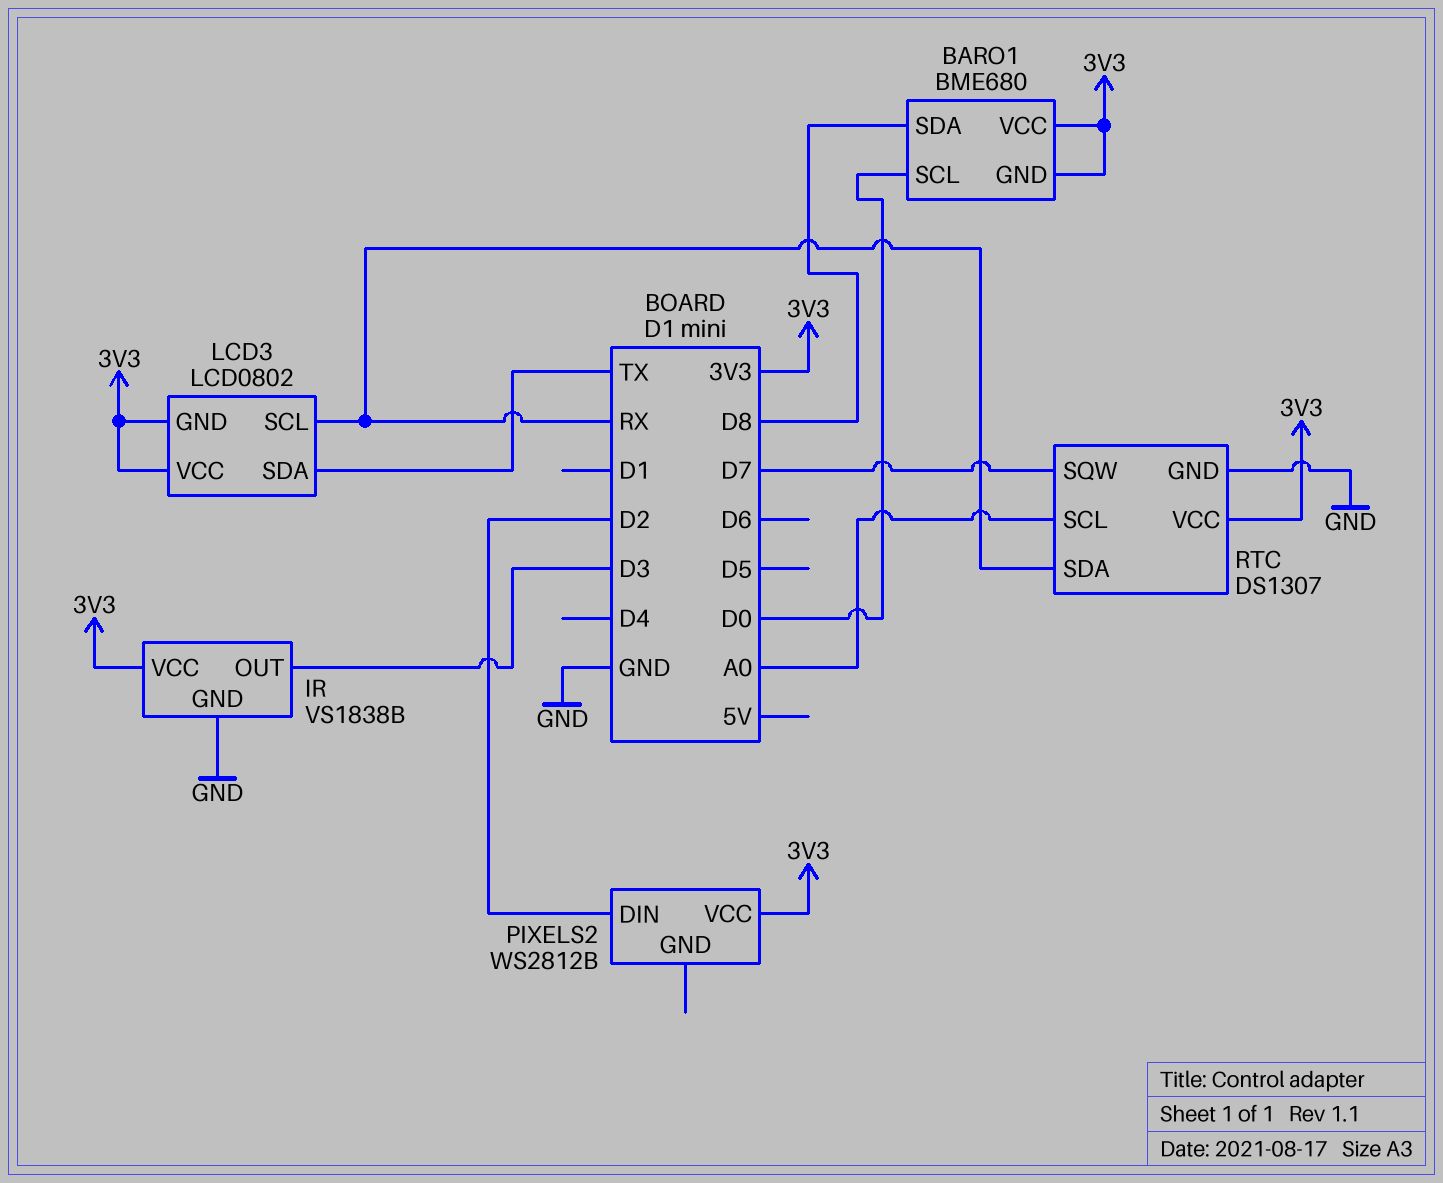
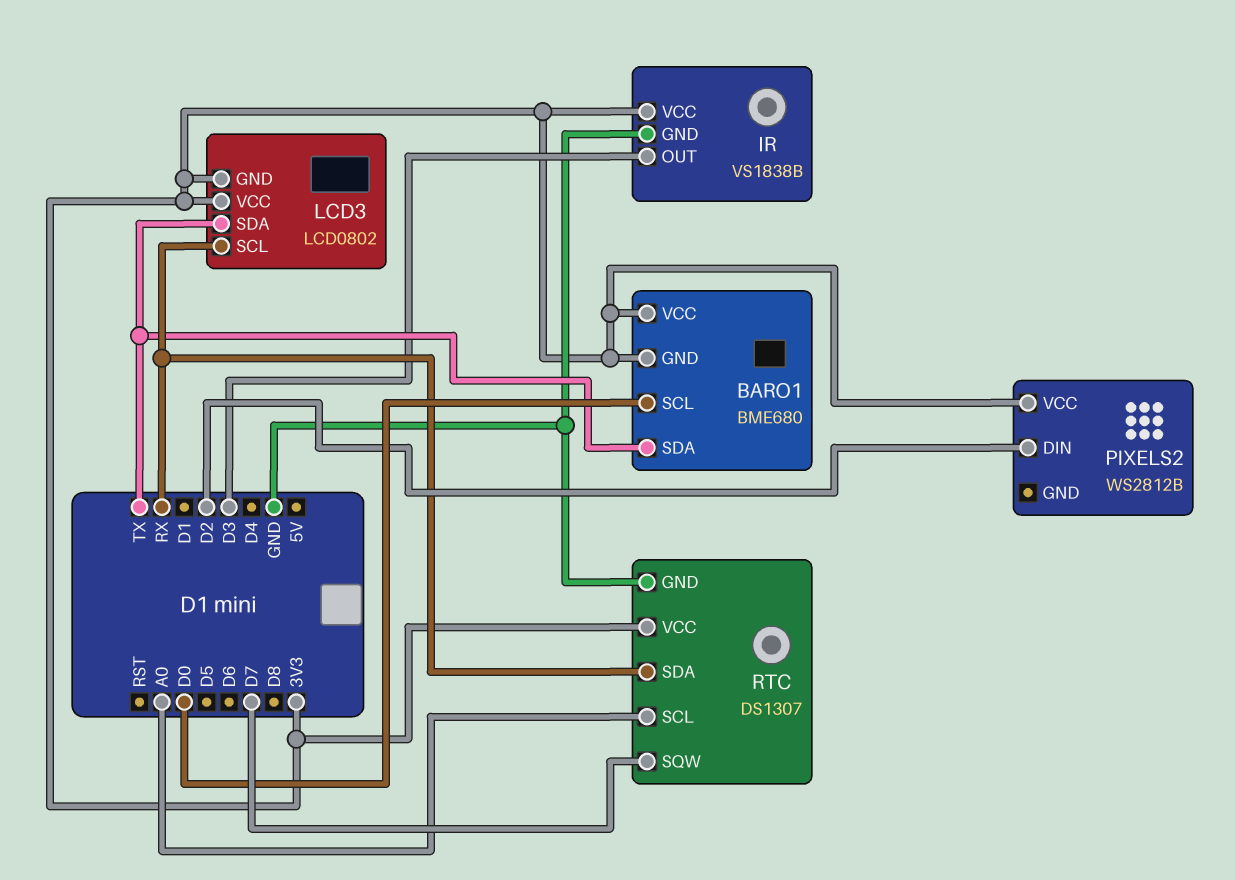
BARO1 pin SDA: D8 -> TX

